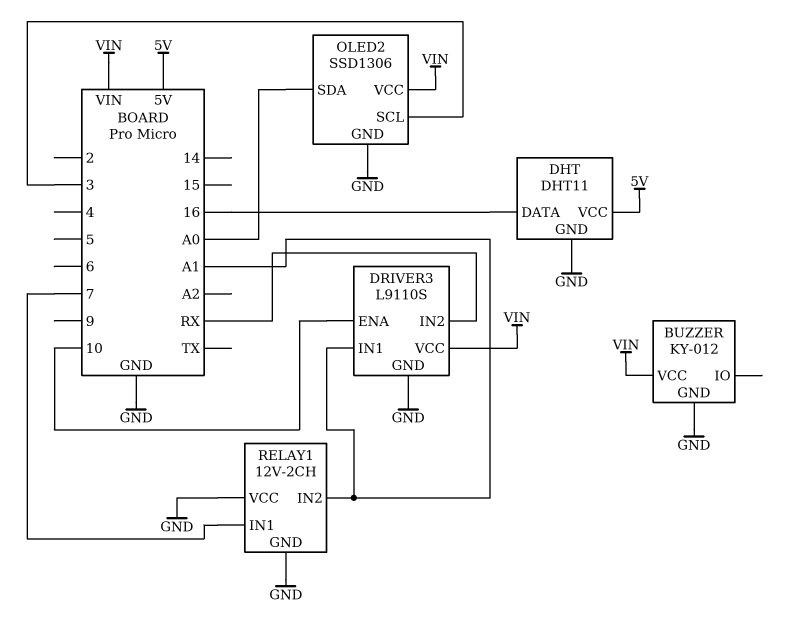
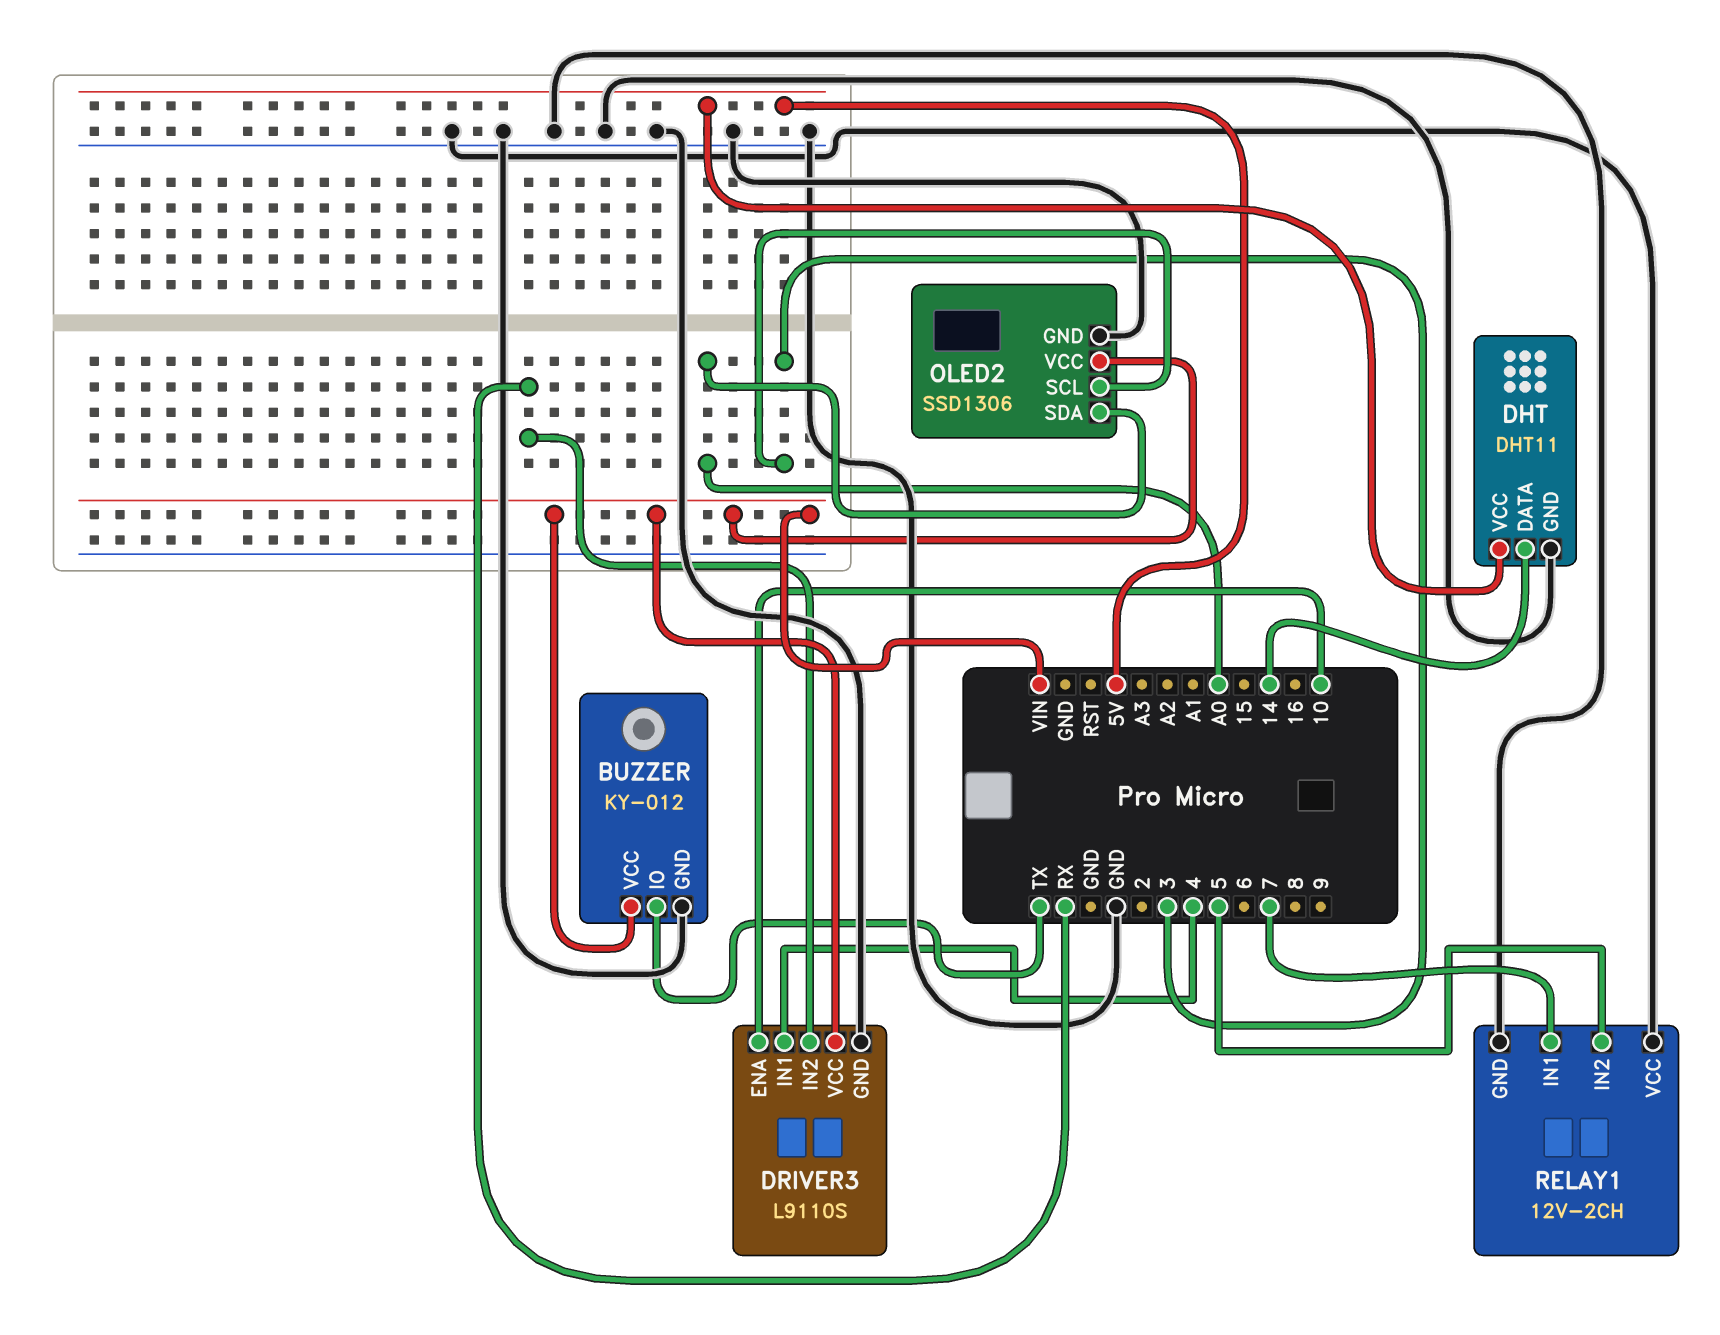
BUZZER pin IO: none -> TX
DHT pin DATA: 16 -> 14
DRIVER3 pin IN1: A1 -> 4
RELAY1 pin IN2: A1 -> 5

